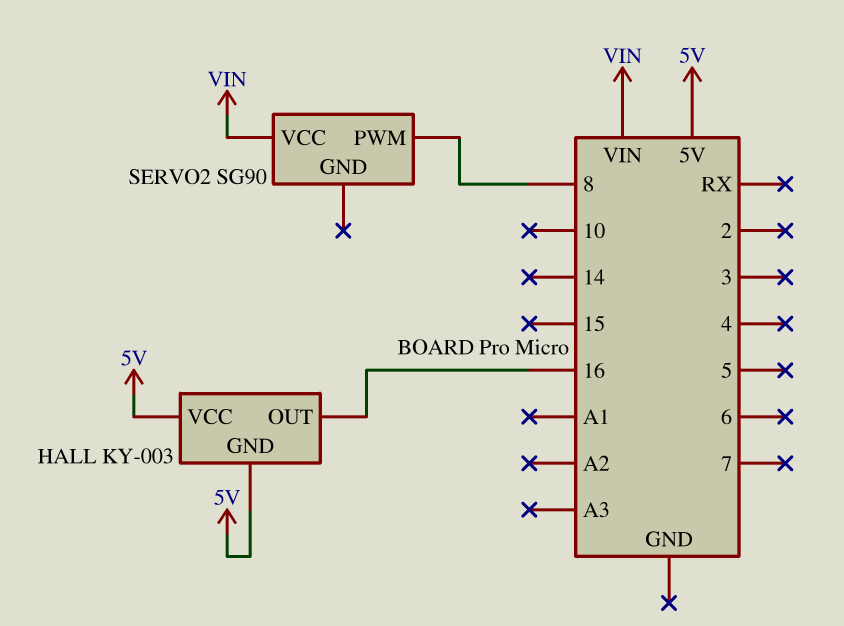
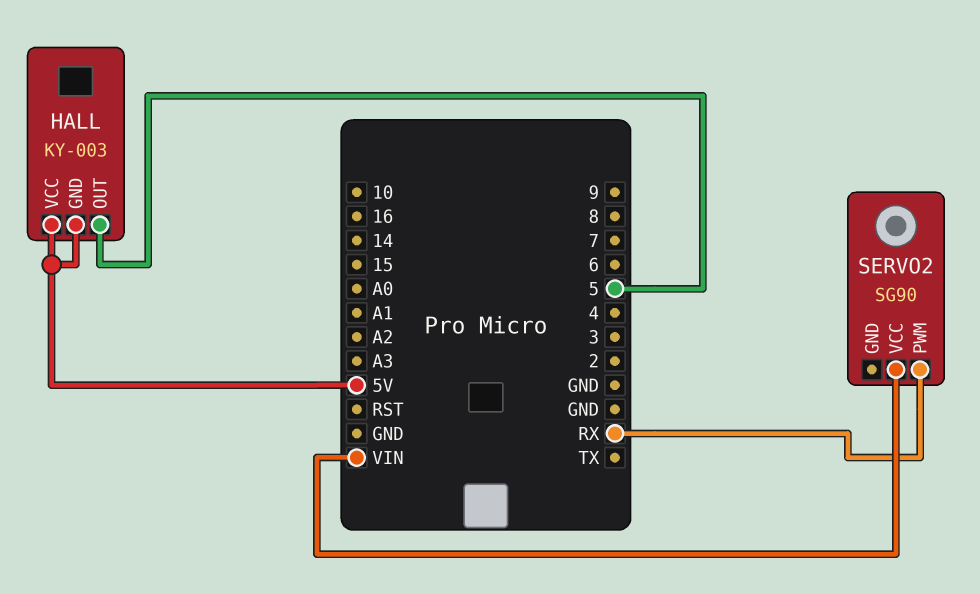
HALL pin OUT: 16 -> 5
SERVO2 pin PWM: 8 -> RX

